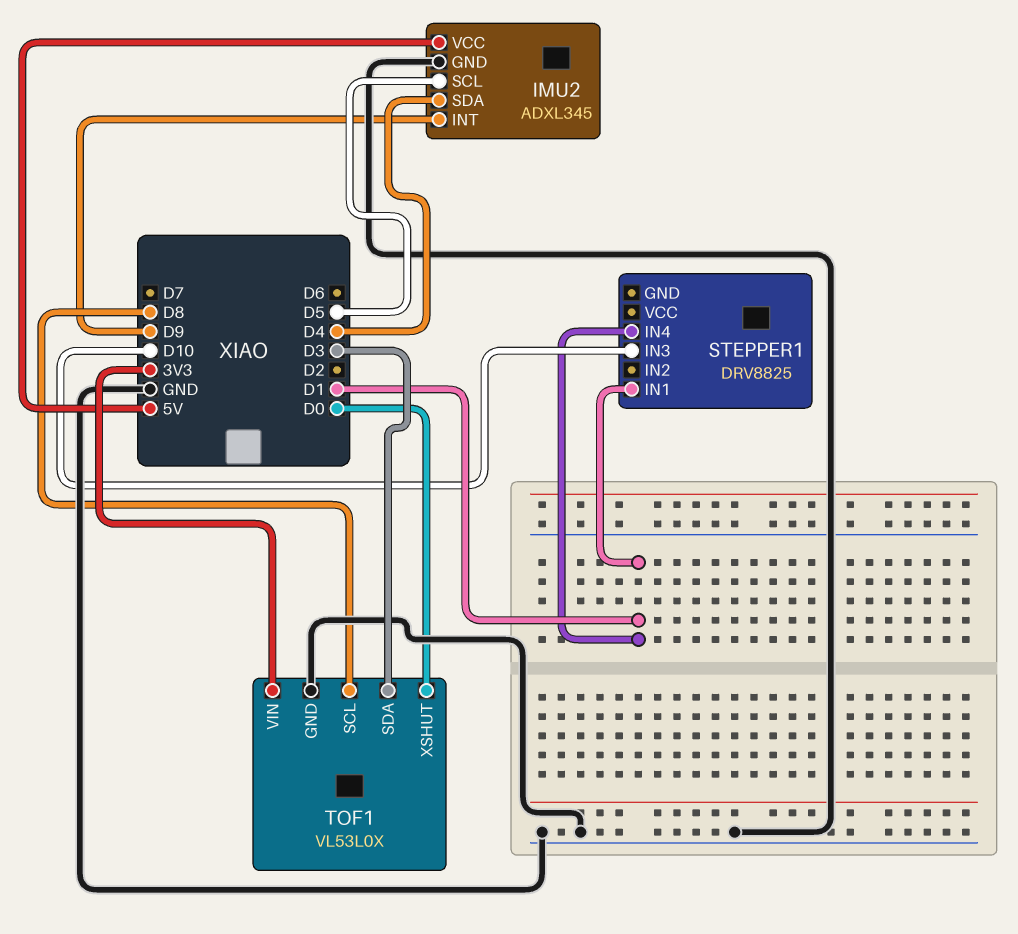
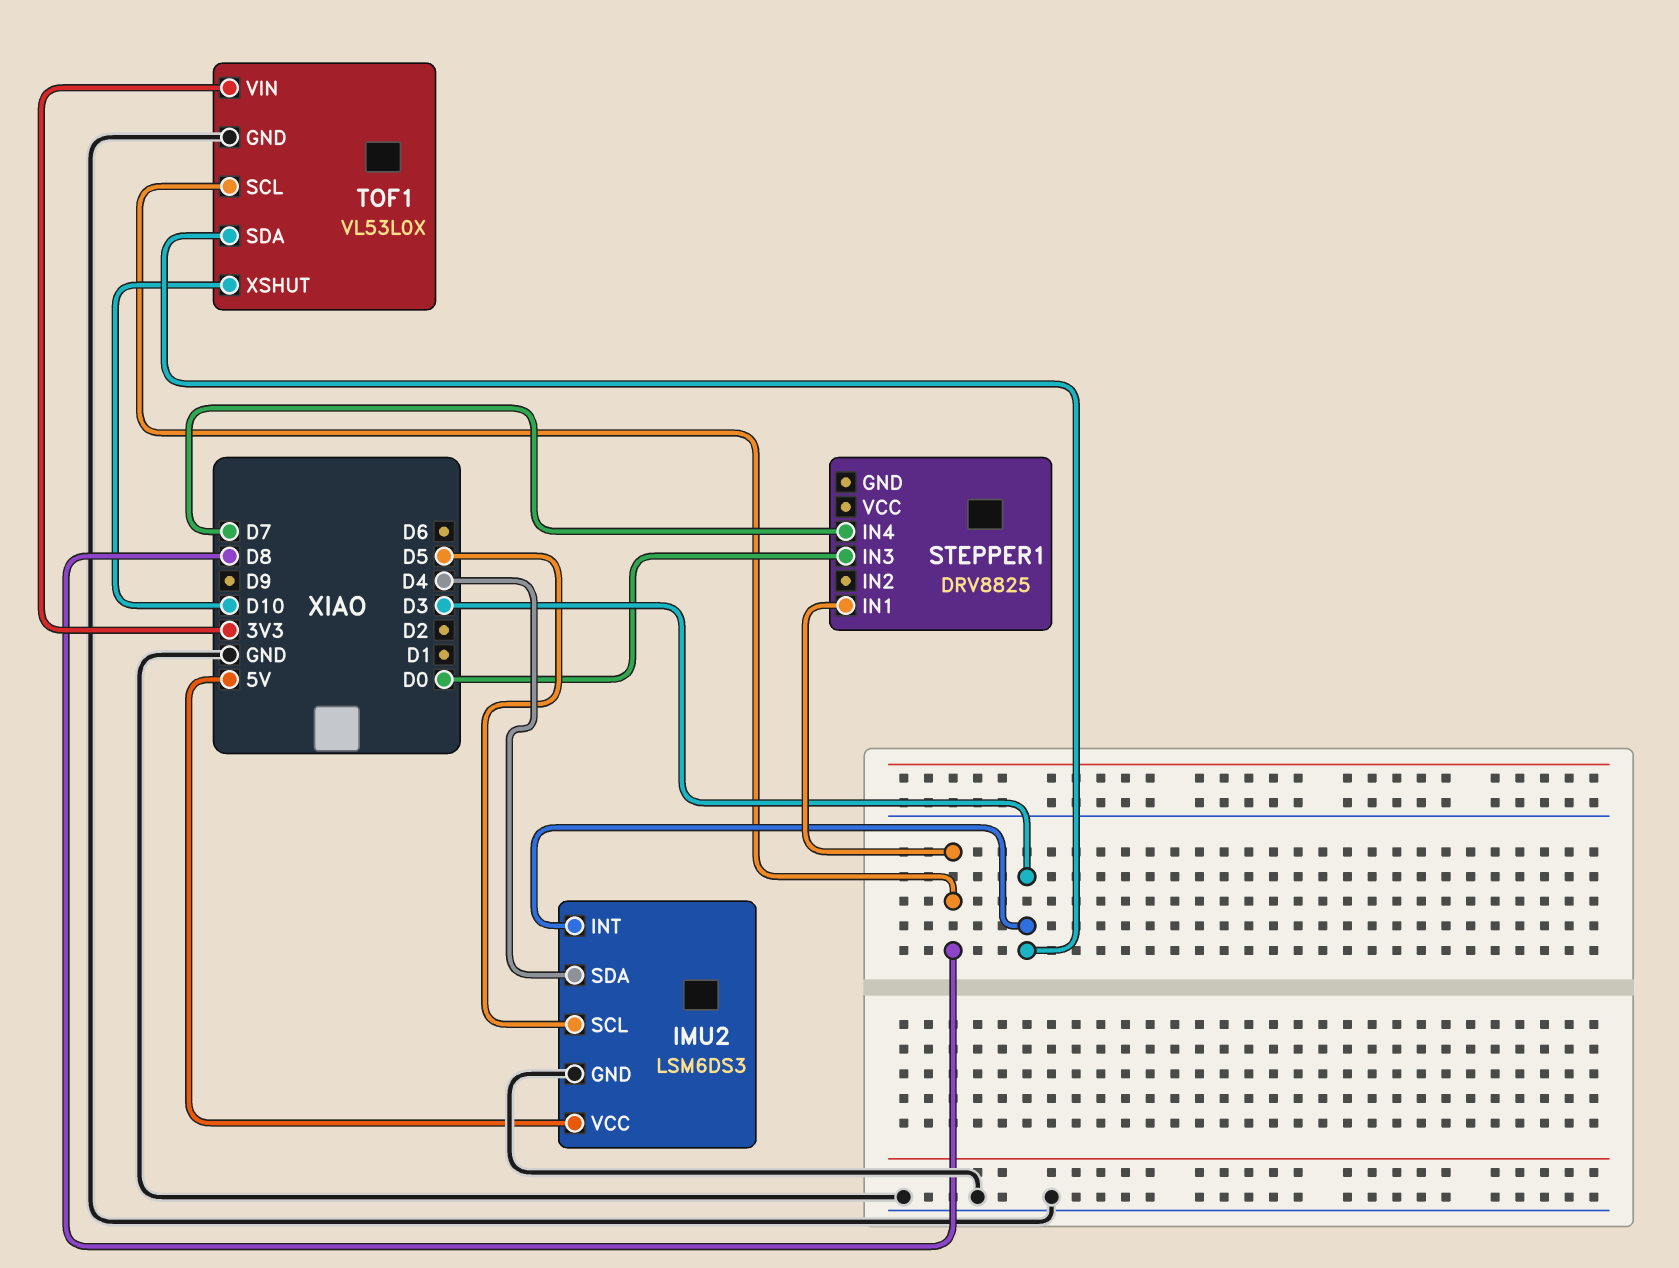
IMU2: ADXL345 -> LSM6DS3
IMU2 pin INT: D9 -> D3
STEPPER1 pin IN1: D1 -> D8
STEPPER1 pin IN3: D10 -> D0
STEPPER1 pin IN4: D1 -> D7
TOF1 pin XSHUT: D0 -> D10

